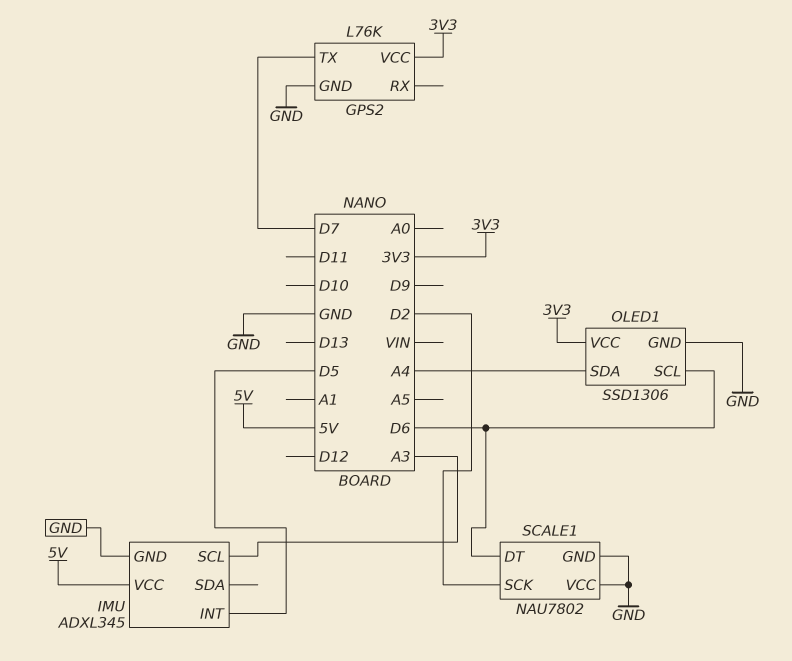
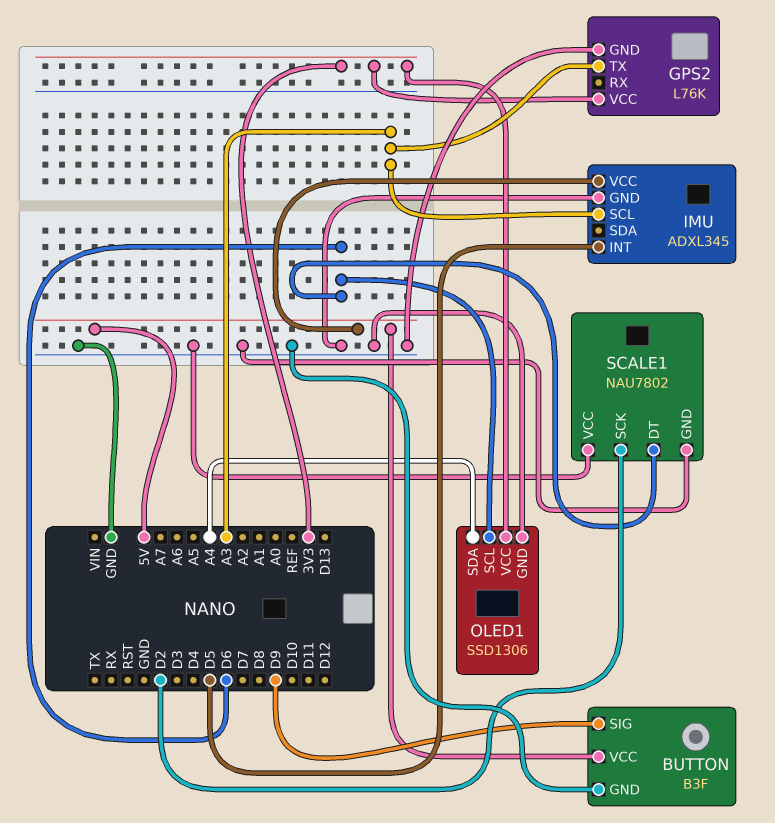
BUTTON: none -> B3F
BUTTON pin GND: none -> GND
BUTTON pin SIG: none -> D9
BUTTON pin VCC: none -> 5V
GPS2 pin TX: D7 -> A3

